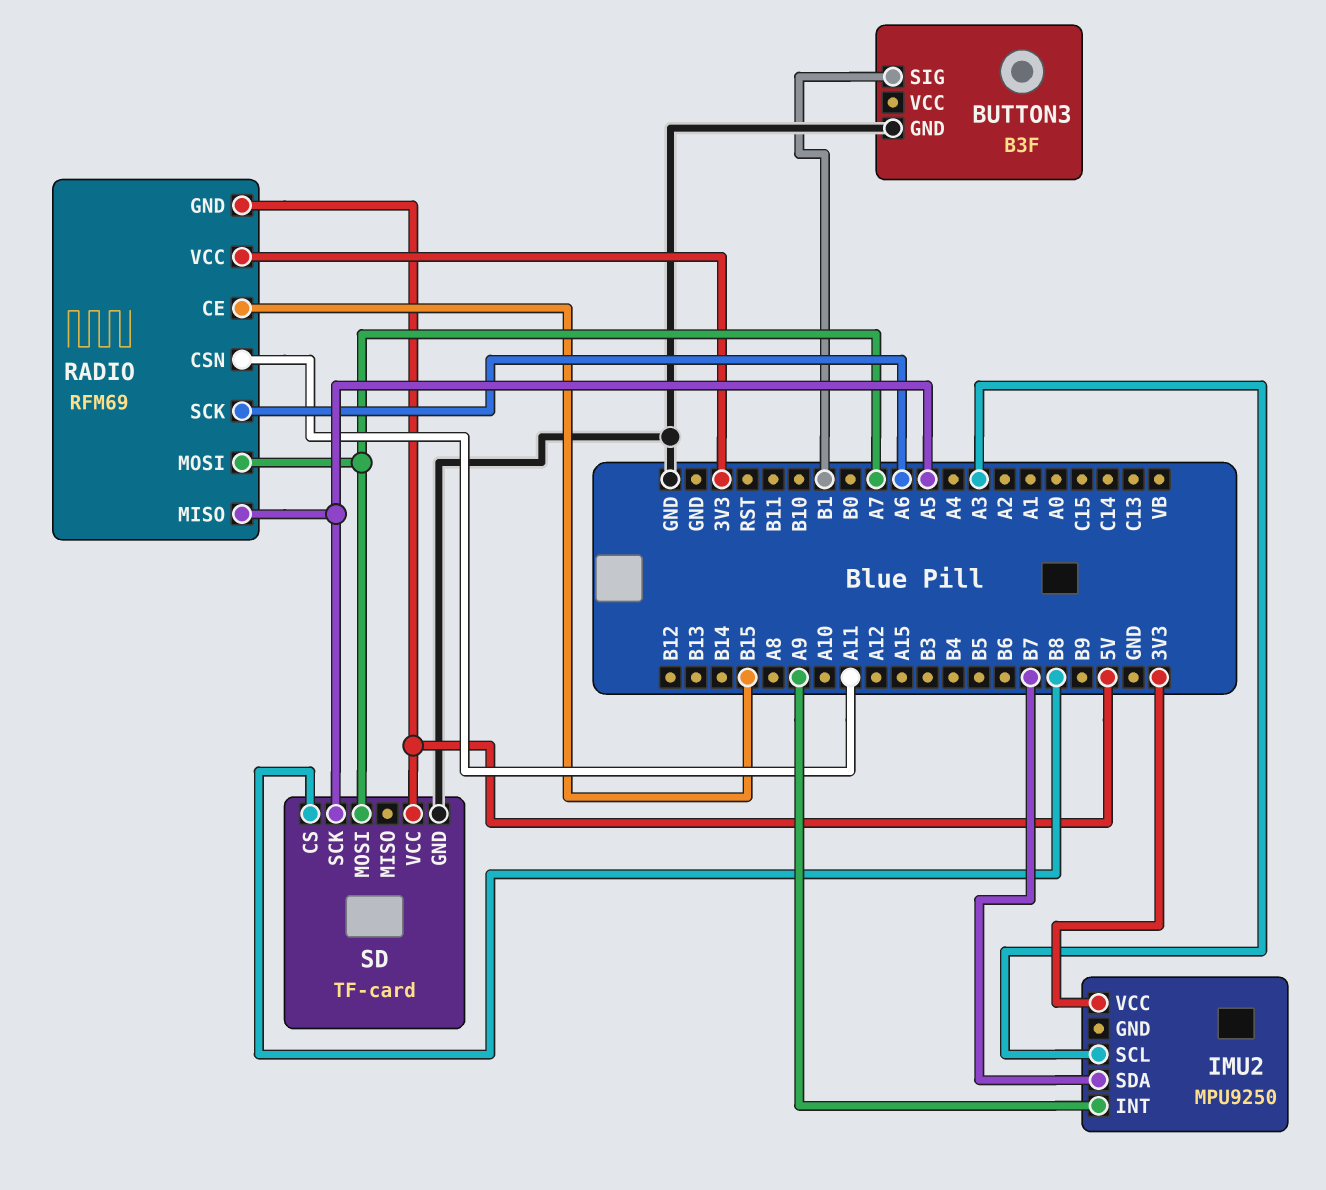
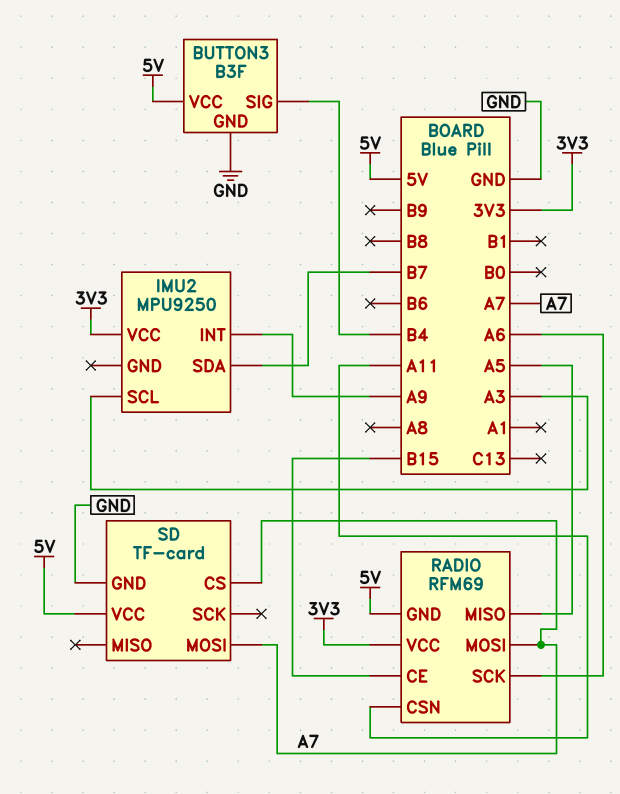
BUTTON3 pin SIG: B1 -> B4
BUTTON3 pin VCC: none -> 5V
SD pin CS: B8 -> A7
SD pin SCK: A5 -> none

